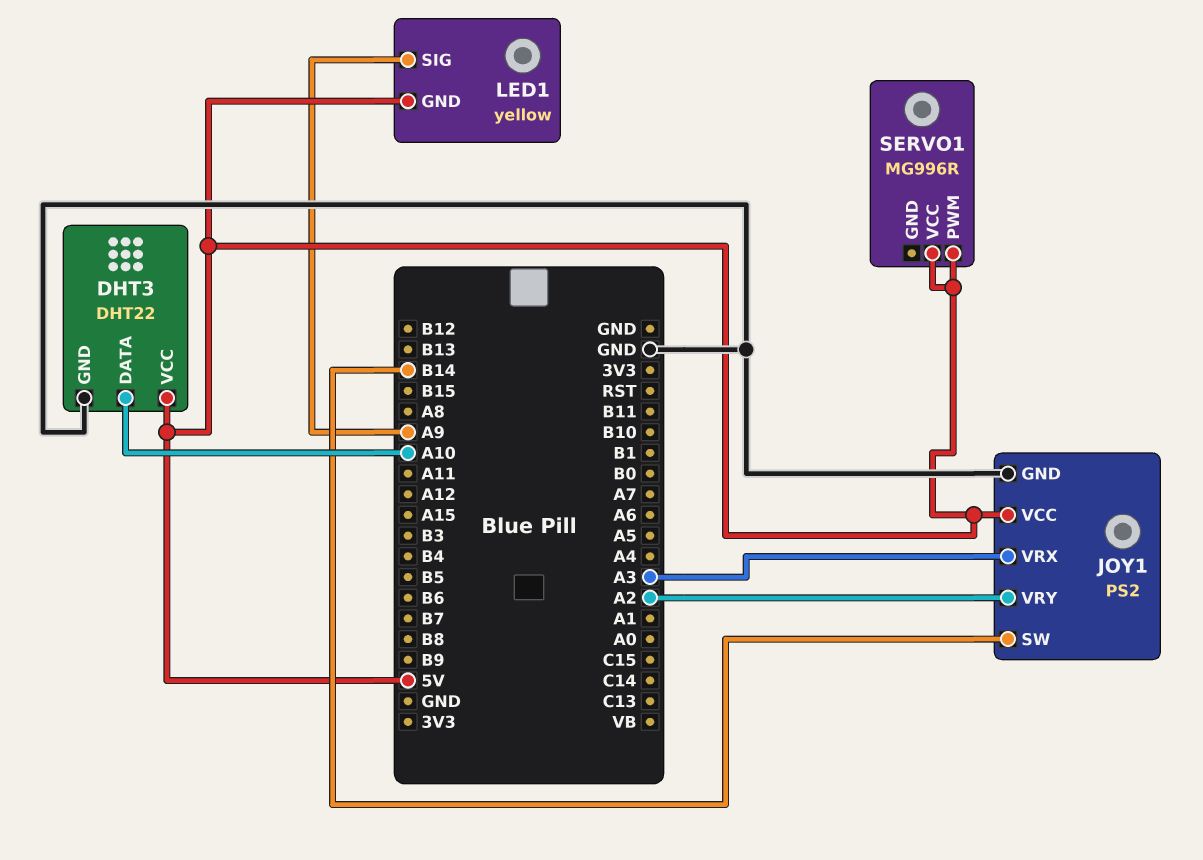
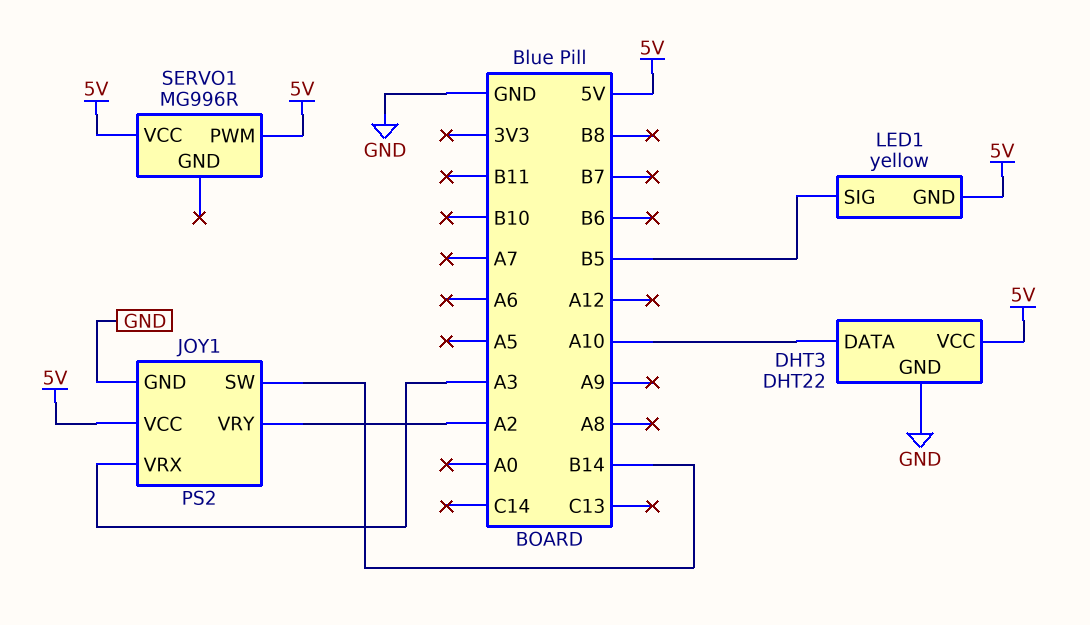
LED1 pin SIG: A9 -> B5

